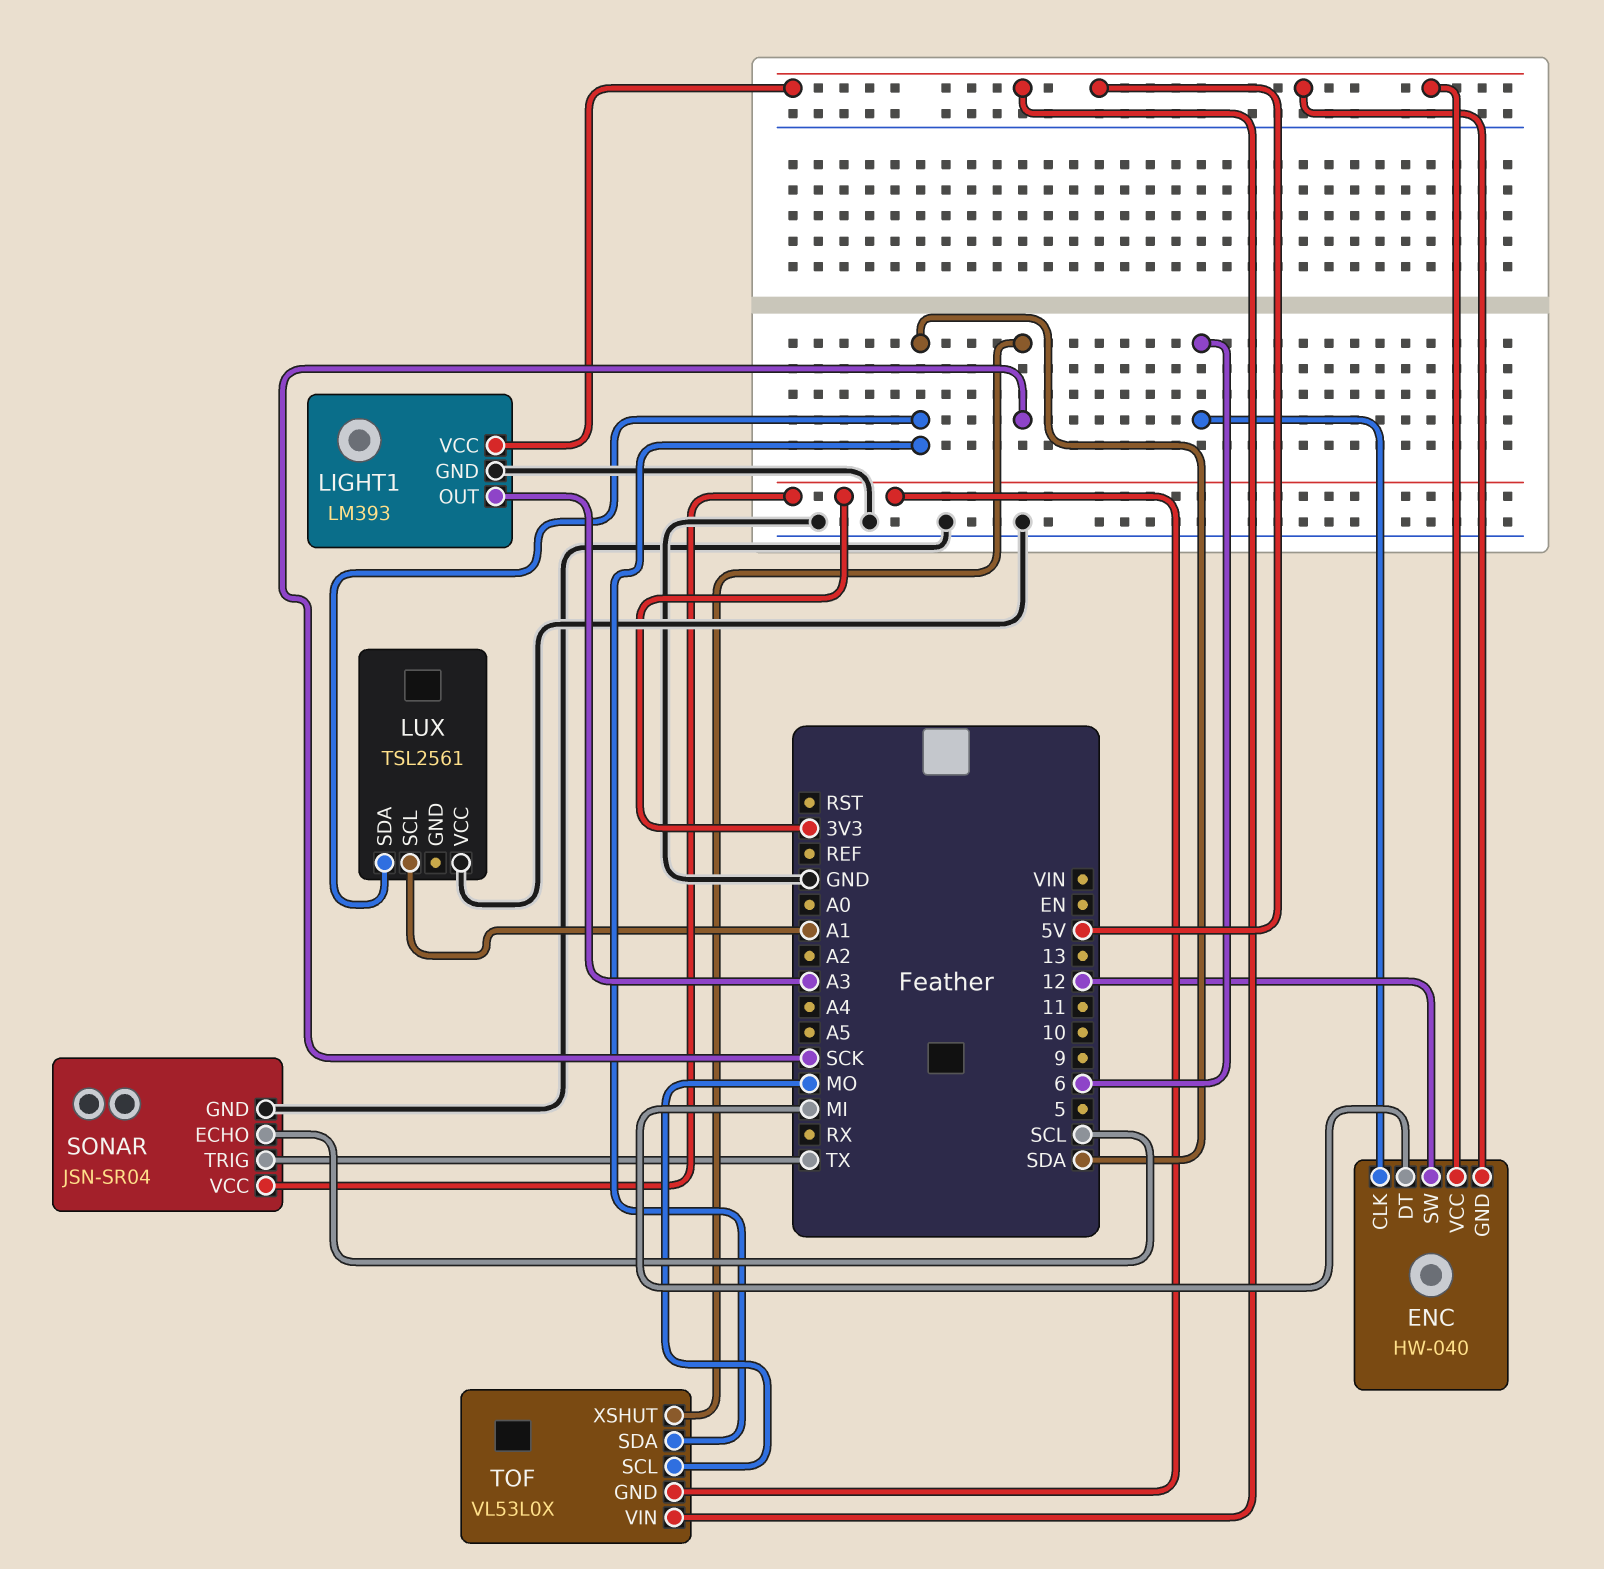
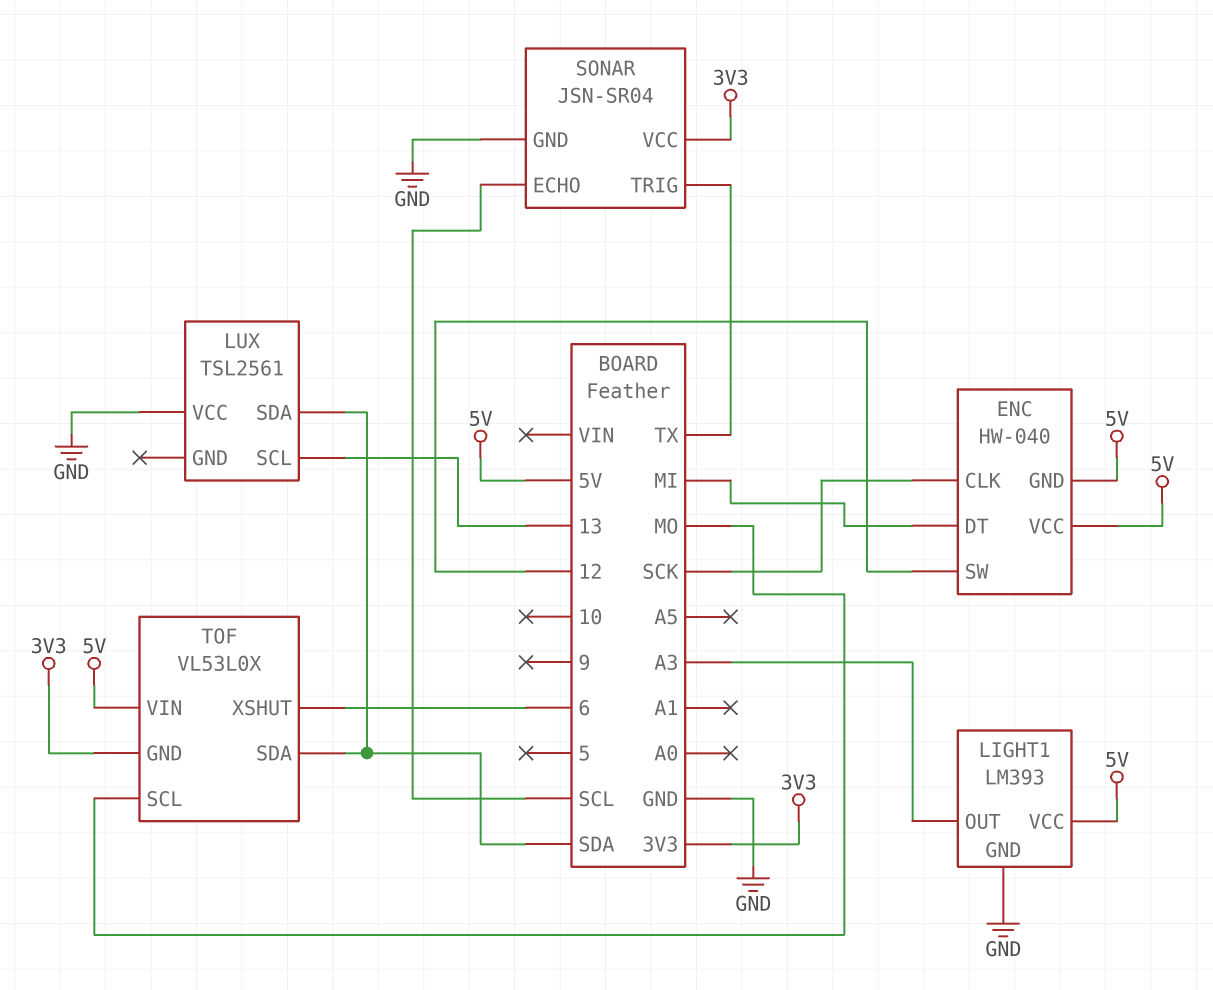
ENC pin CLK: 6 -> SCK
LUX pin SCL: A1 -> 13
TOF pin XSHUT: SCK -> 6

